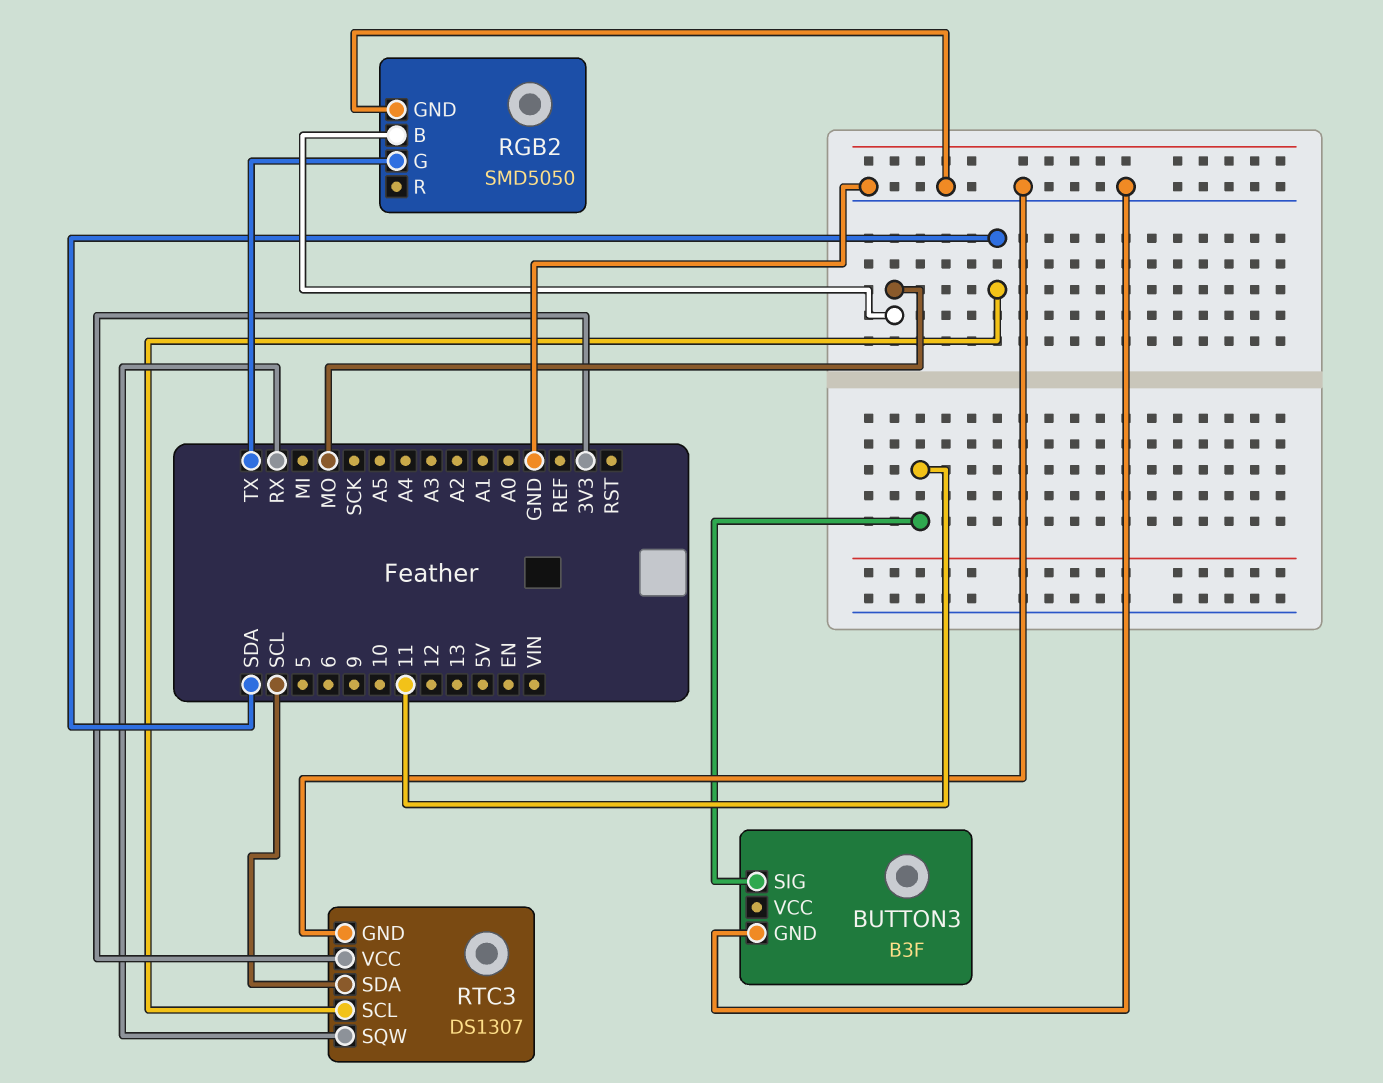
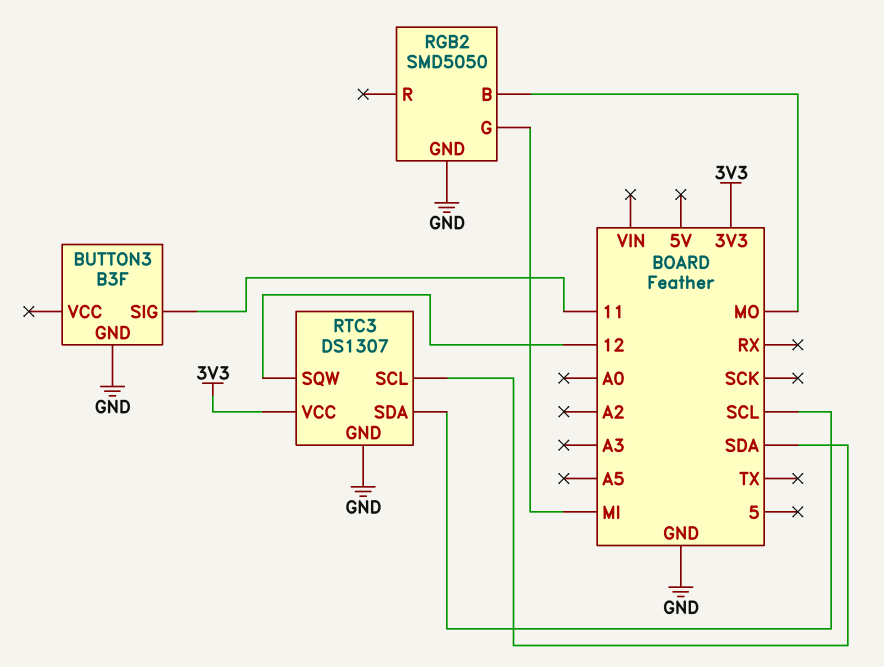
RGB2 pin G: TX -> MI
RTC3 pin SQW: RX -> 12

